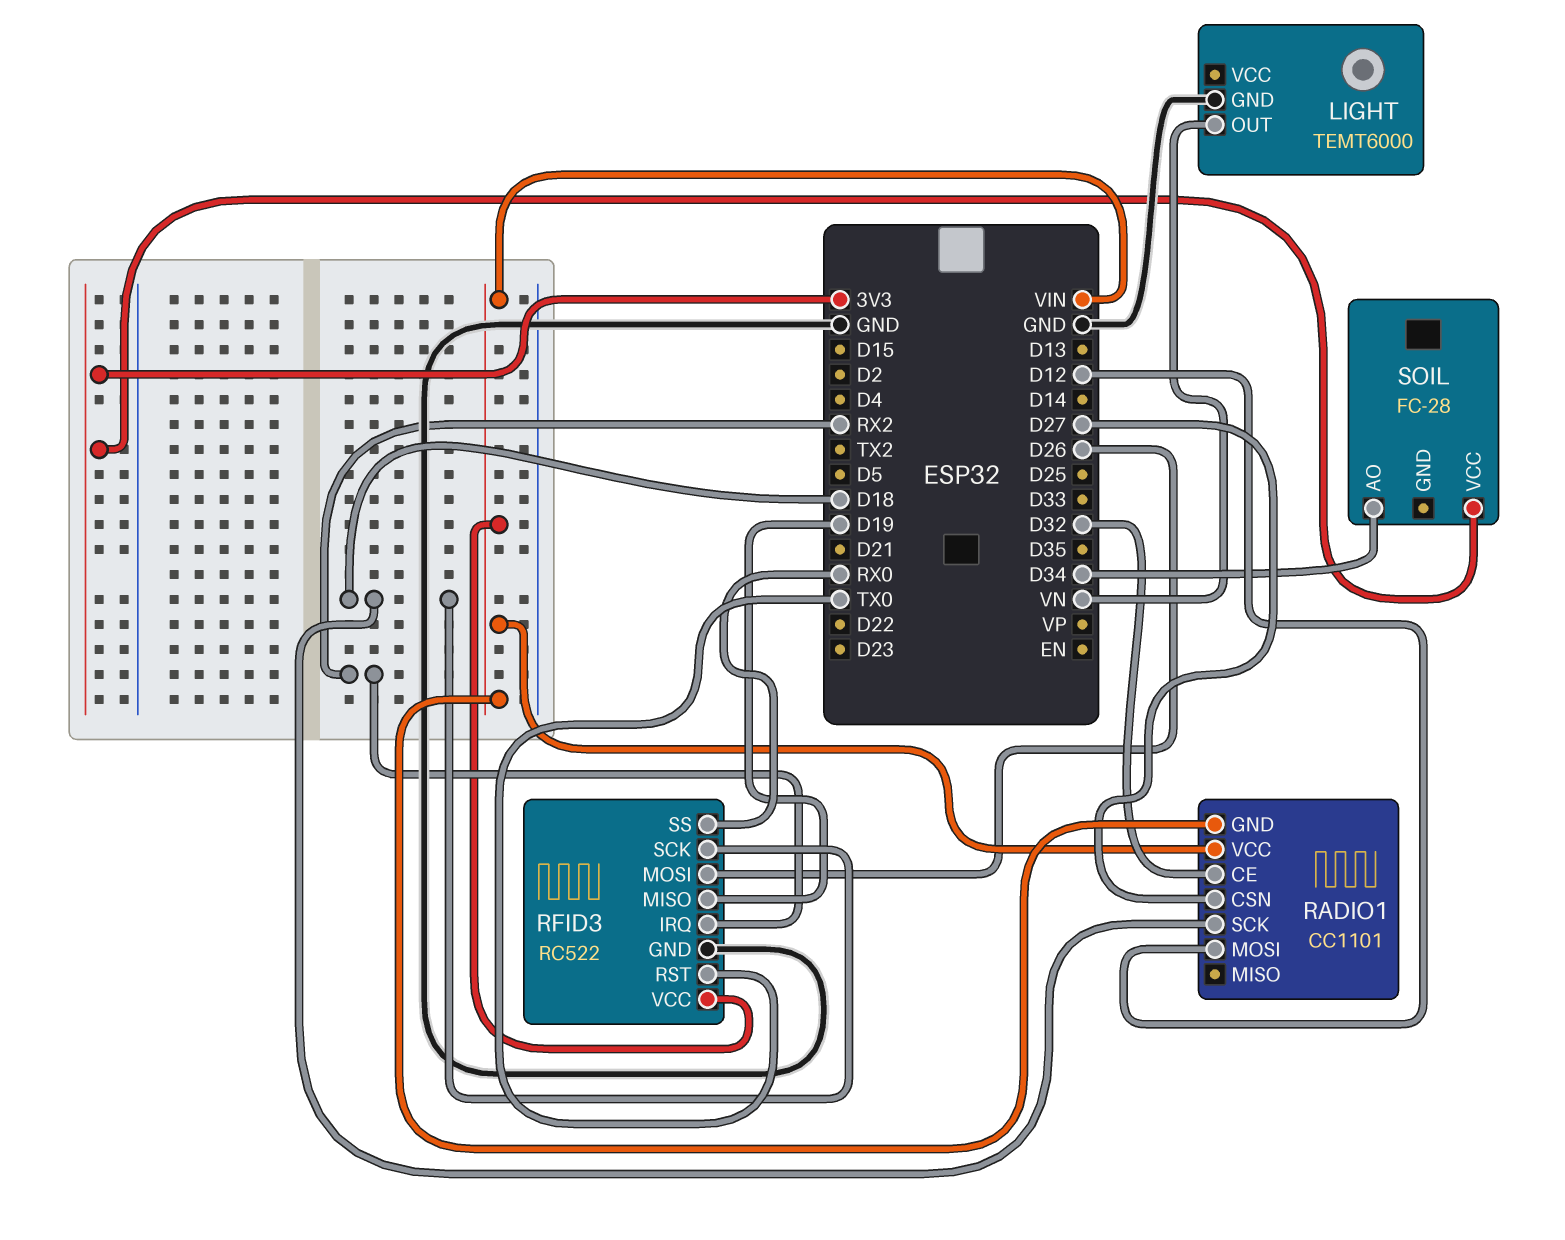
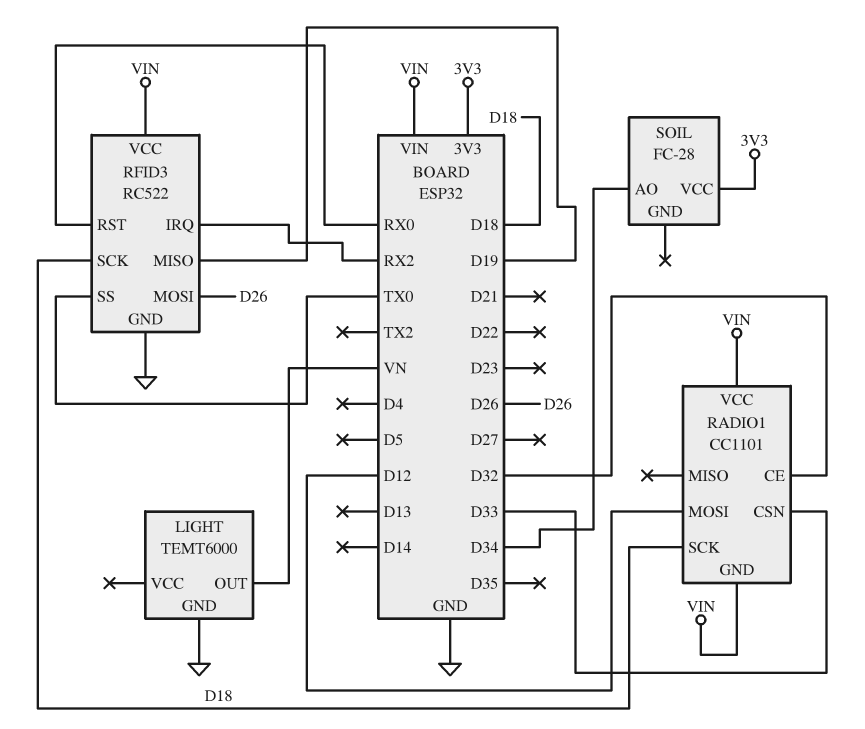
RADIO1 pin CSN: D27 -> D33
RFID3 pin RST: TX0 -> RX0
RFID3 pin SS: RX0 -> TX0

